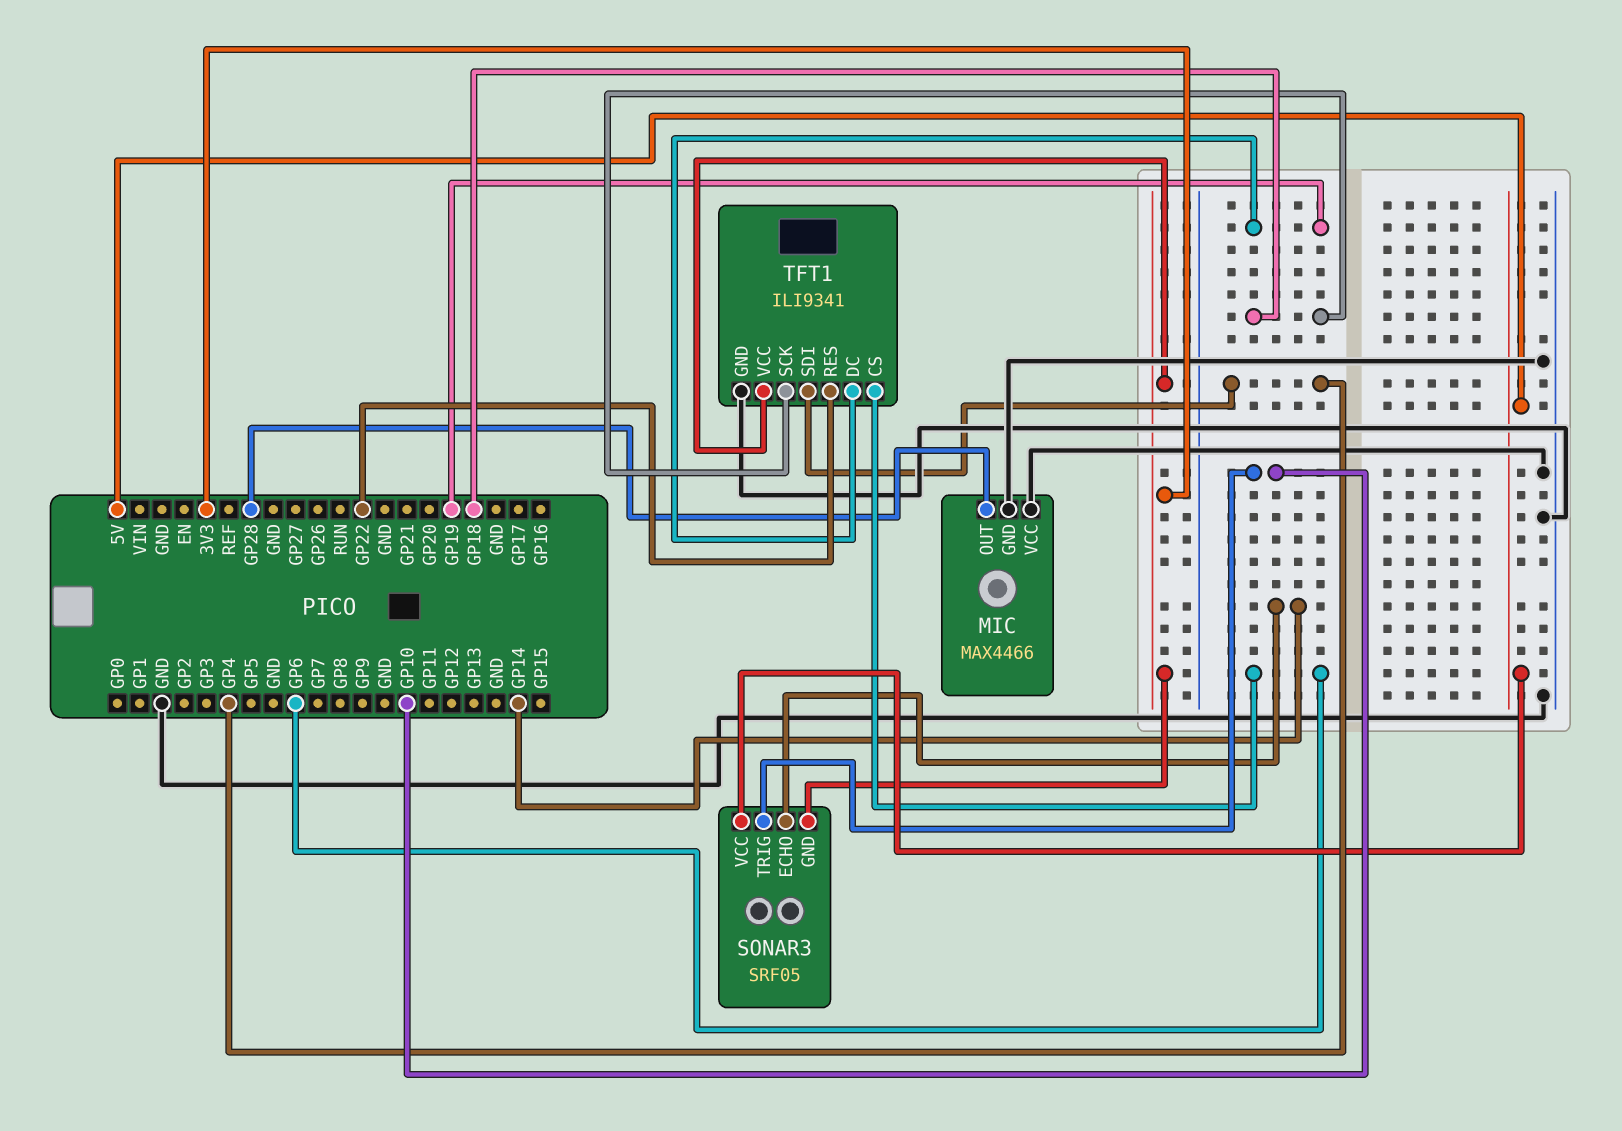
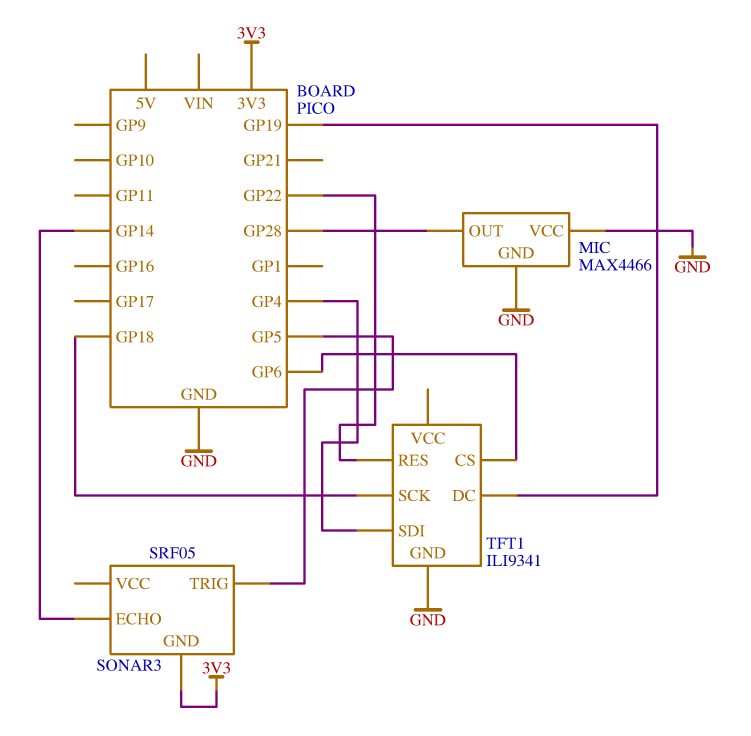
SONAR3 pin TRIG: GP10 -> GP5
SONAR3 pin VCC: 5V -> none
TFT1 pin VCC: 3V3 -> none

